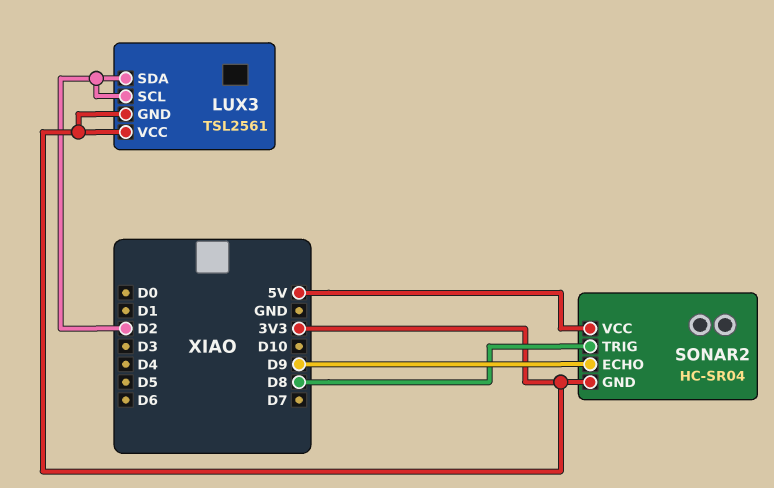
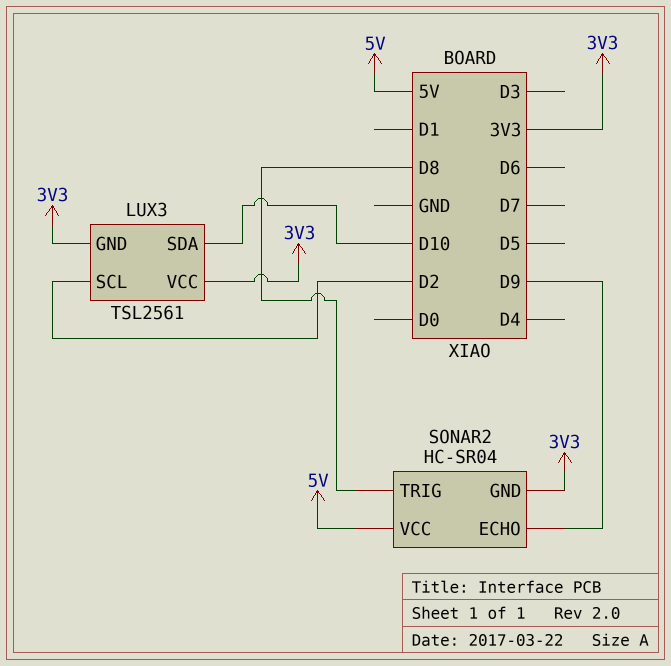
LUX3 pin SDA: D2 -> D10

